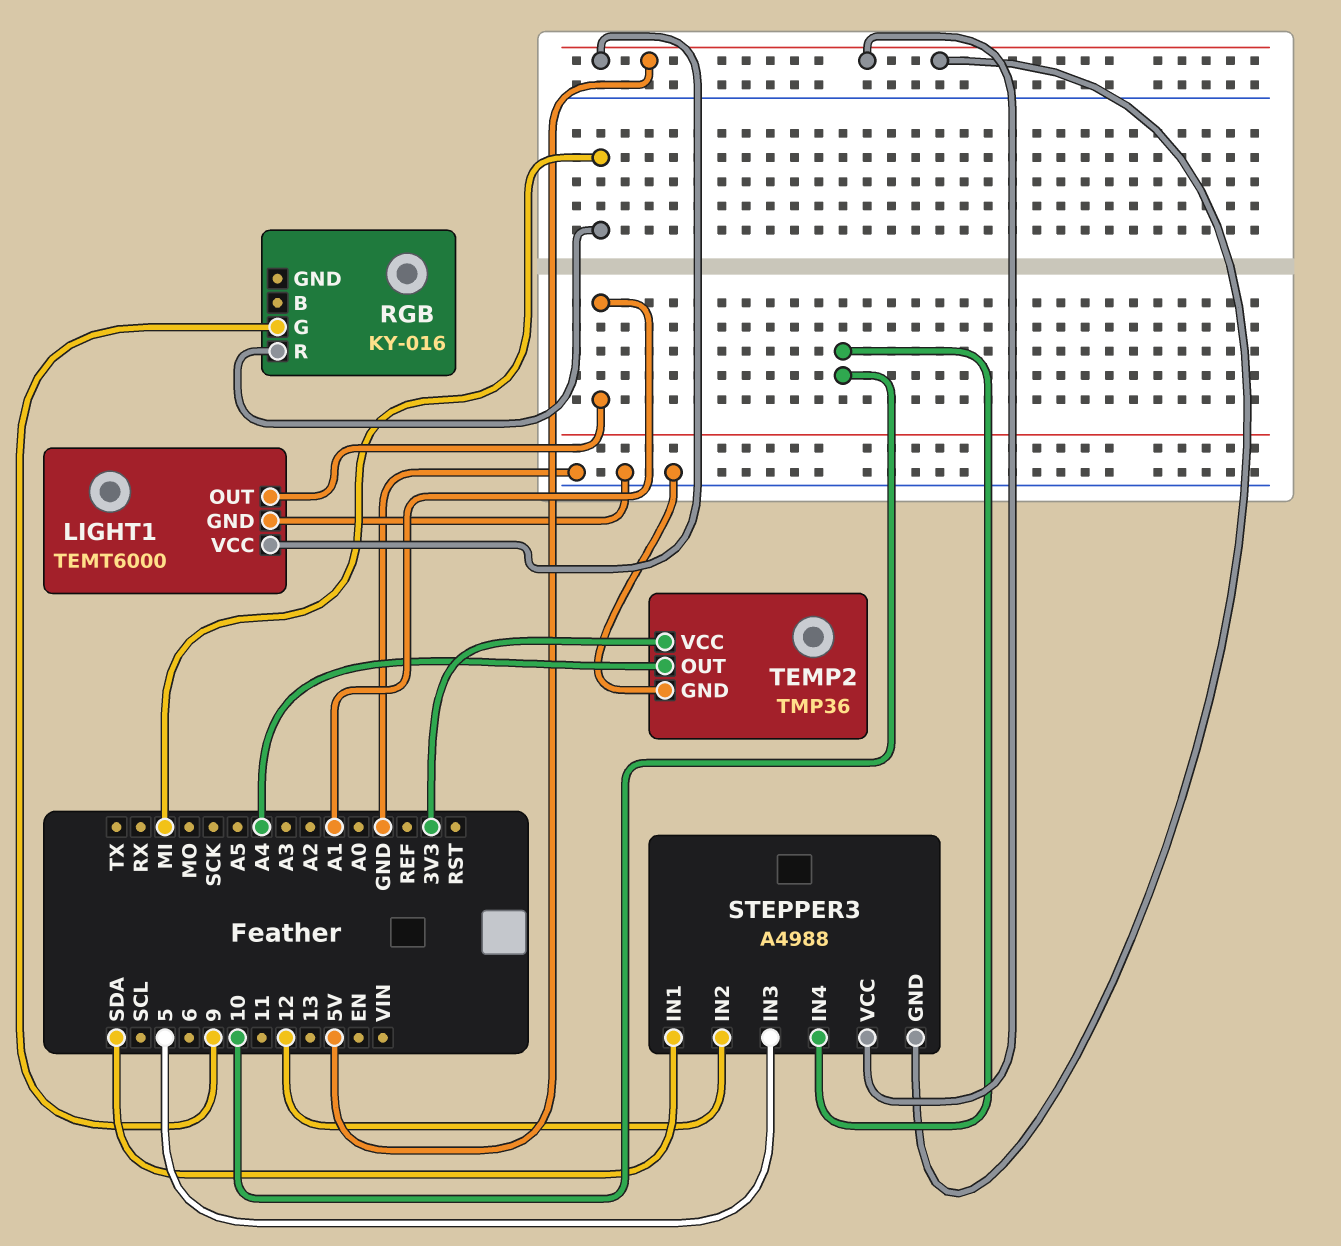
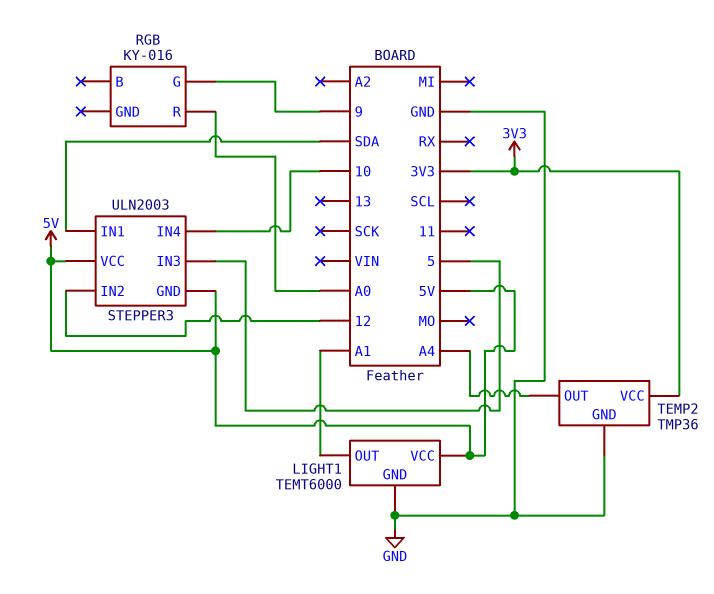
RGB pin R: MI -> A0
STEPPER3: A4988 -> ULN2003

